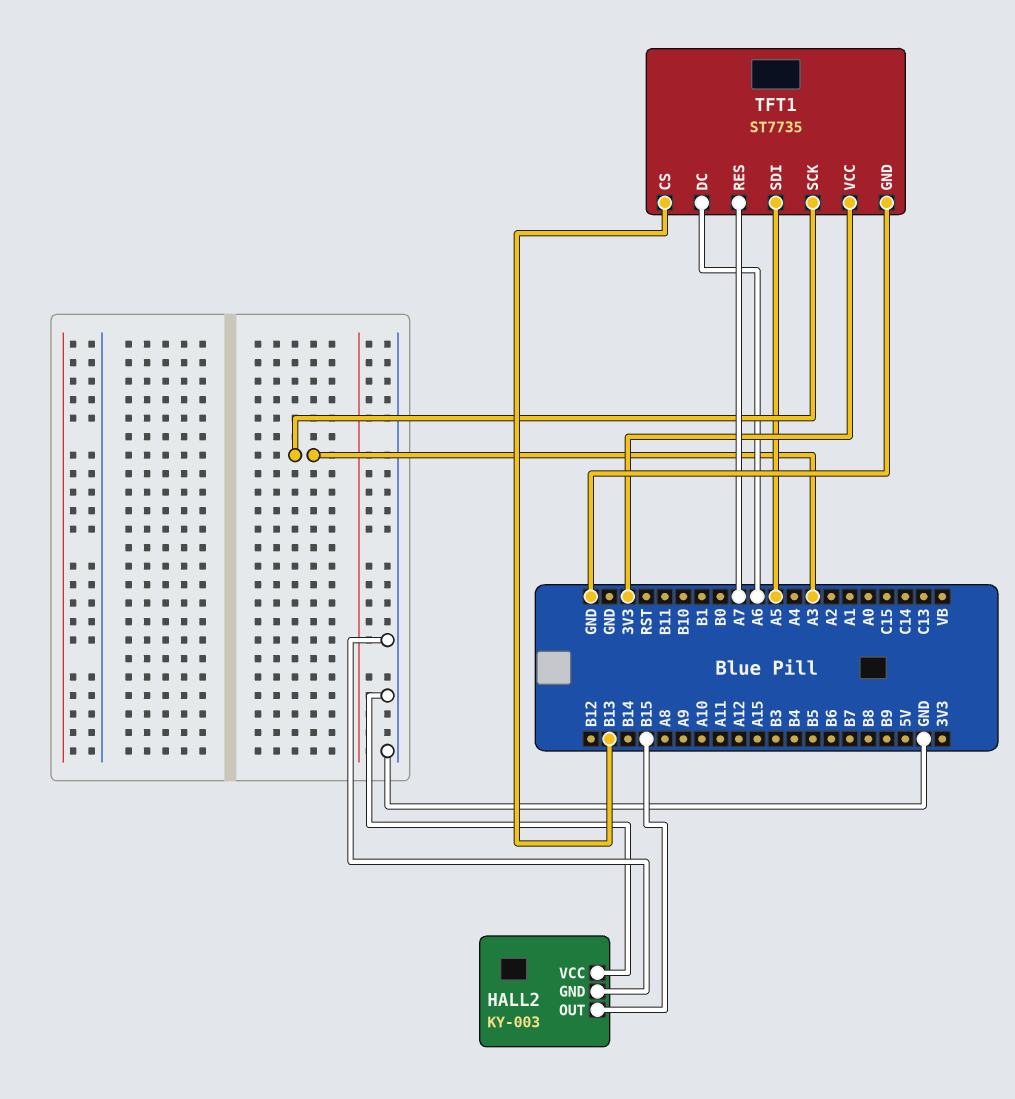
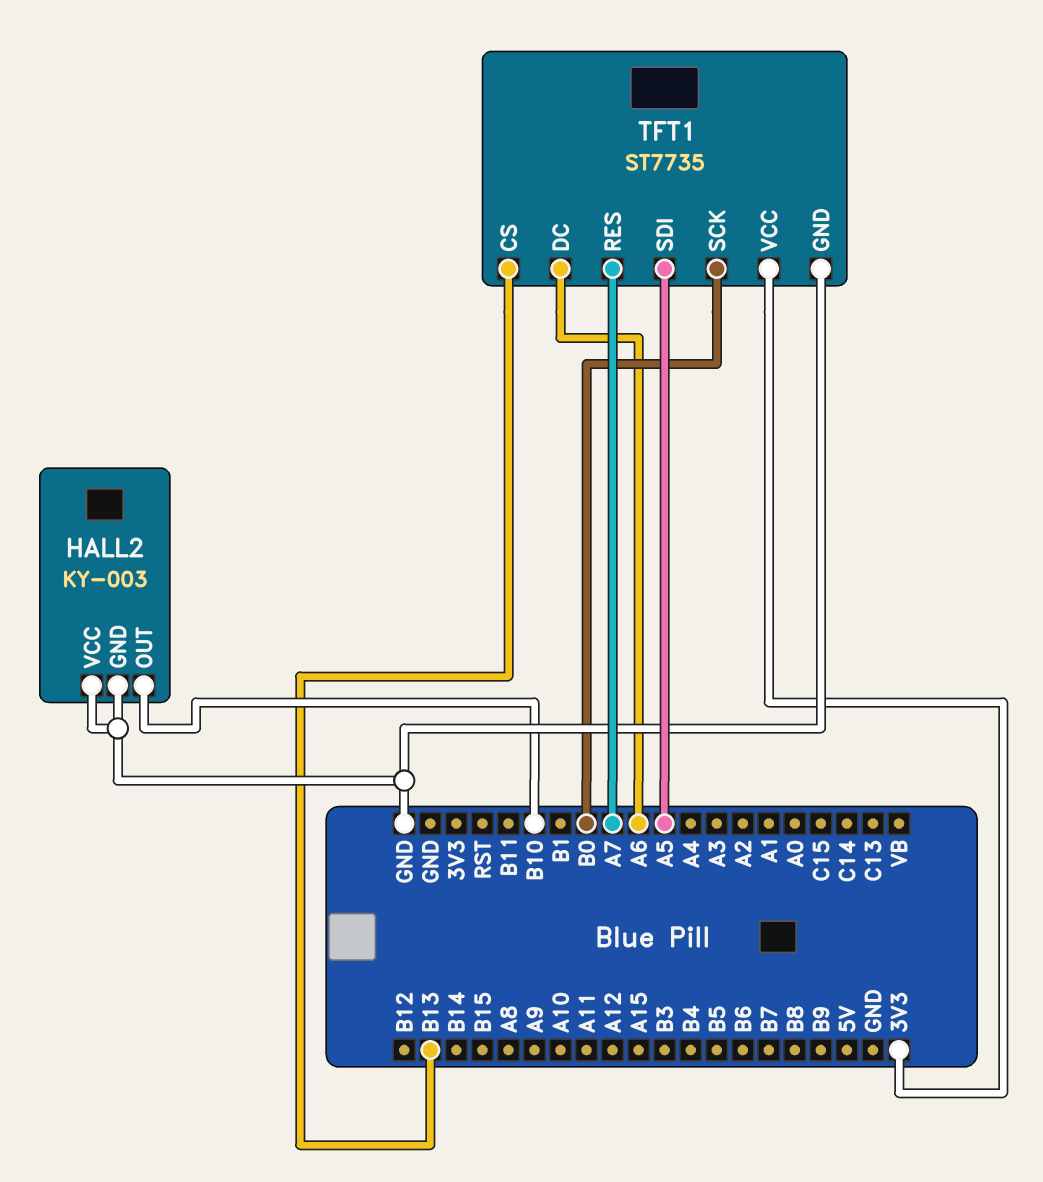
HALL2 pin OUT: B15 -> B10
TFT1 pin SCK: A3 -> B0

